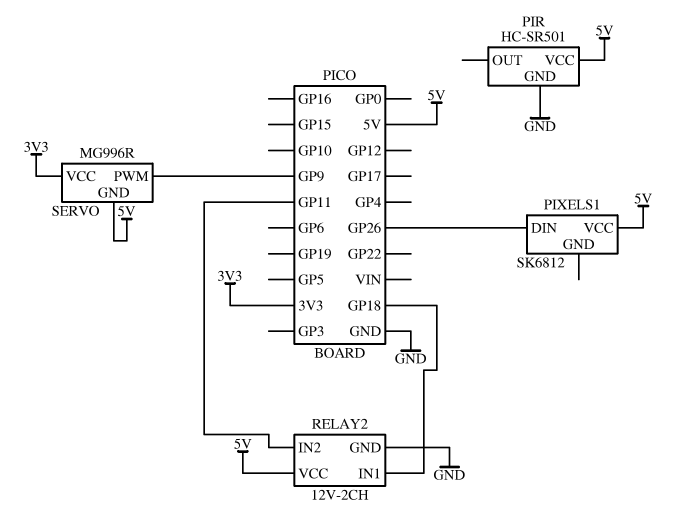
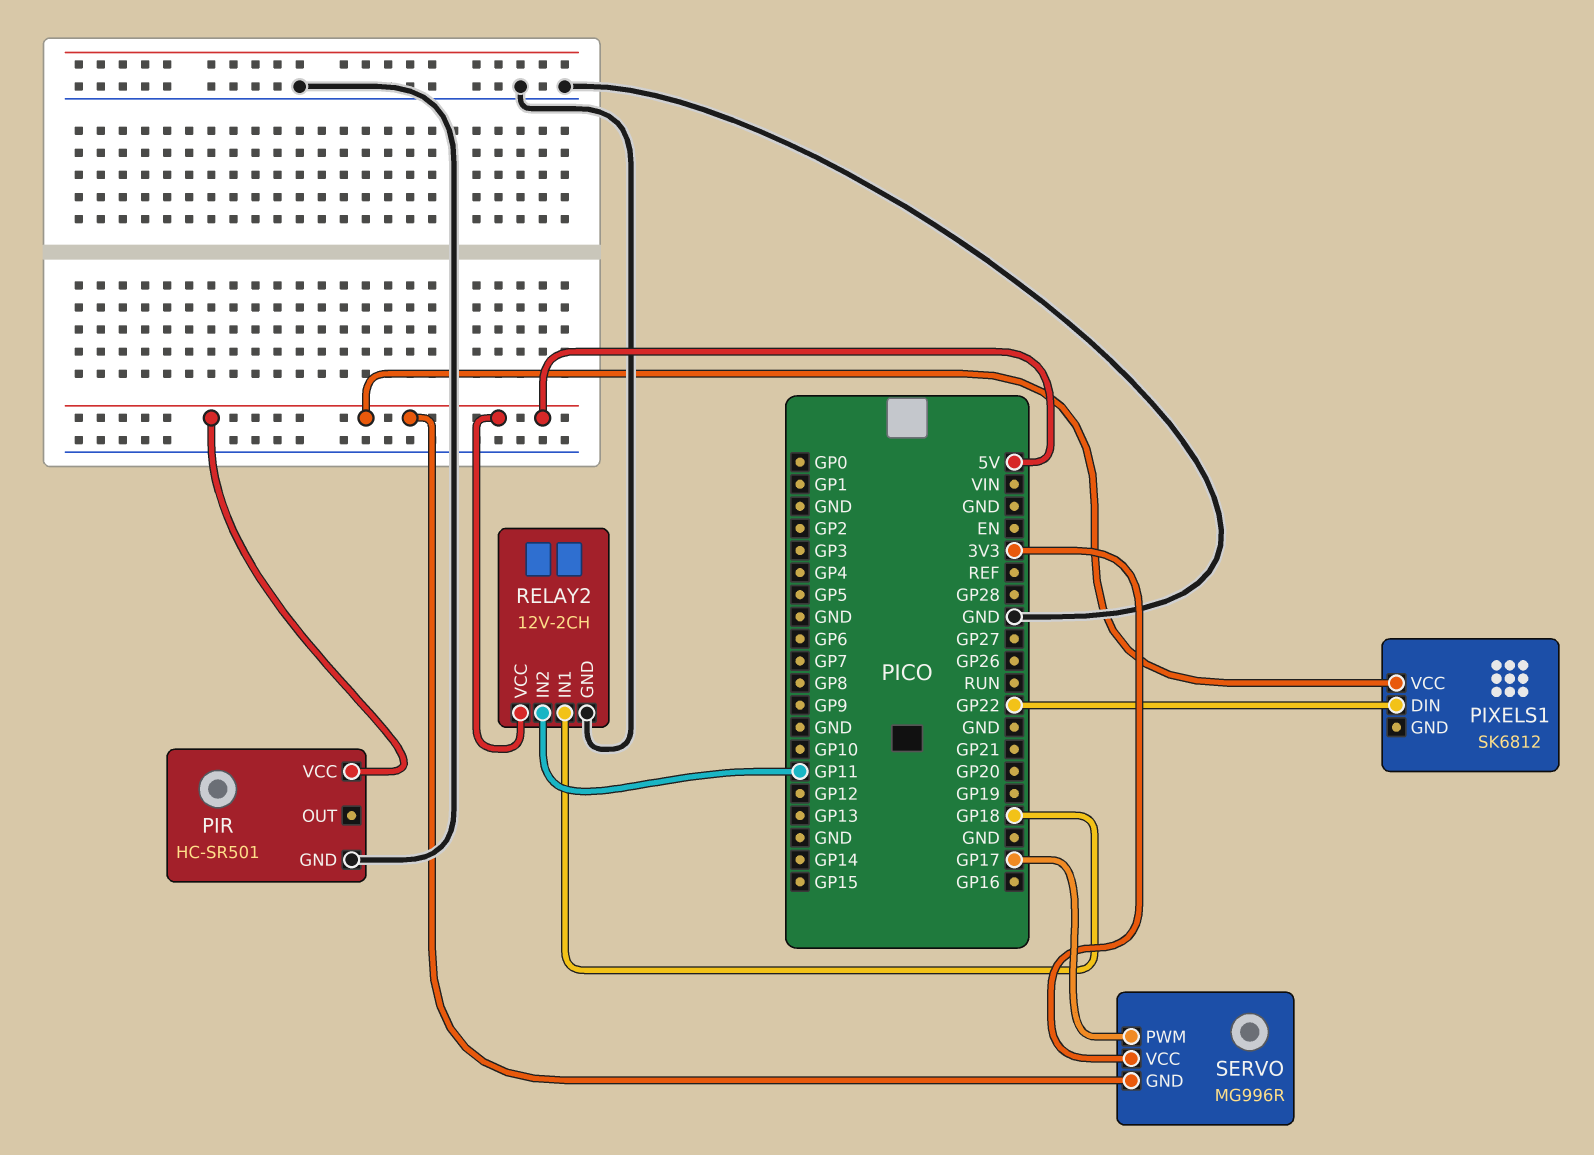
PIXELS1 pin DIN: GP26 -> GP22
SERVO pin PWM: GP9 -> GP17

